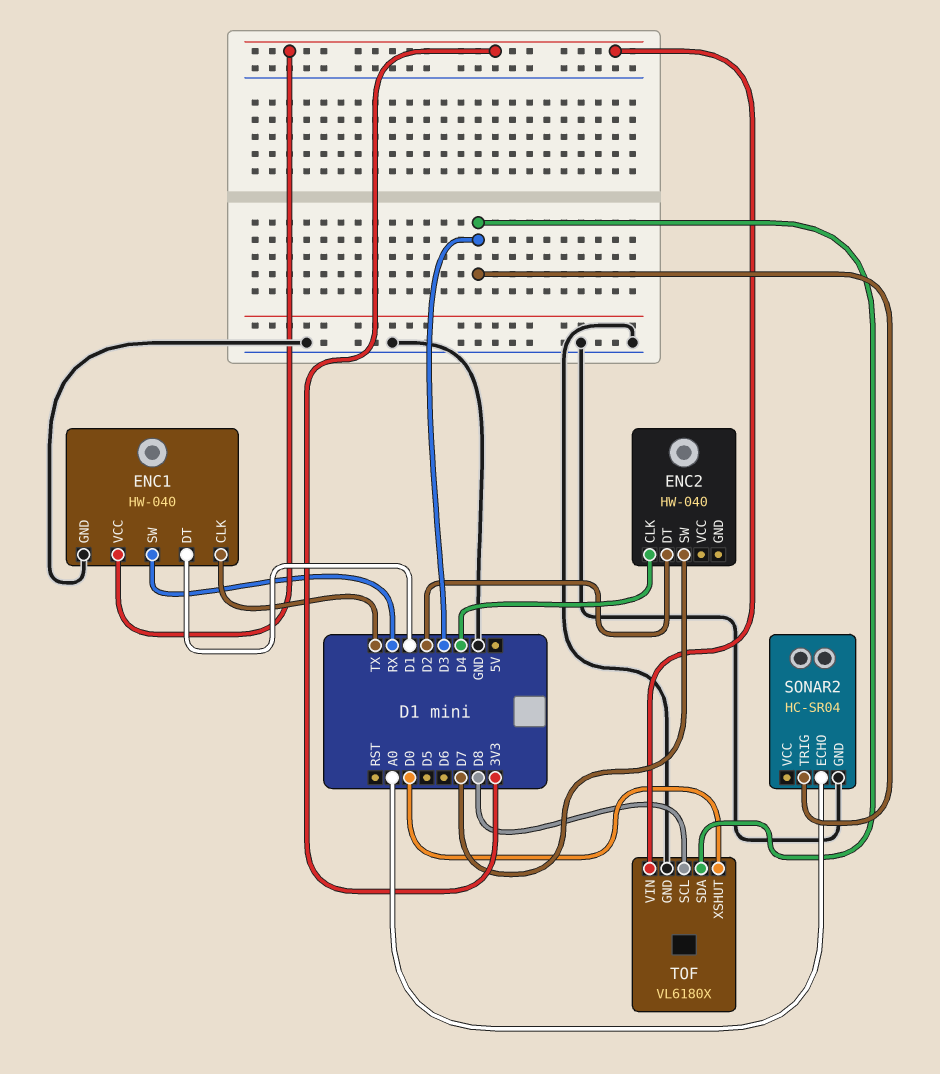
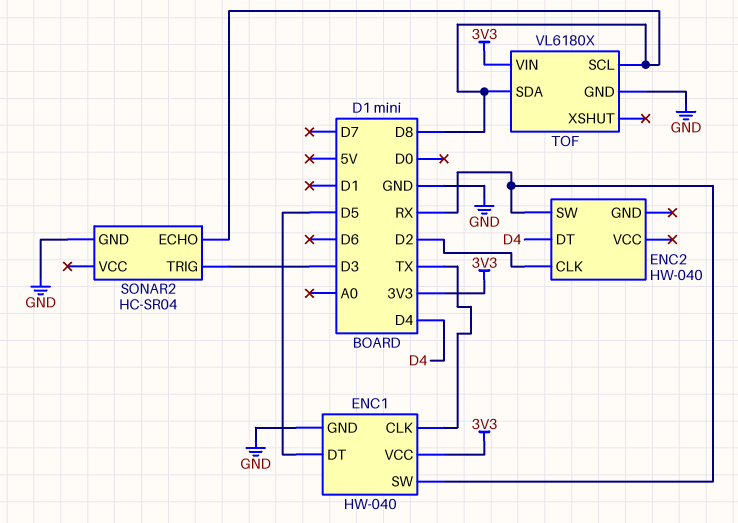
ENC1 pin DT: D1 -> D5
ENC2 pin CLK: D4 -> D2
ENC2 pin DT: D2 -> D4
ENC2 pin SW: D7 -> RX
SONAR2 pin ECHO: A0 -> D8
TOF pin SDA: D3 -> D8
TOF pin XSHUT: D0 -> none

